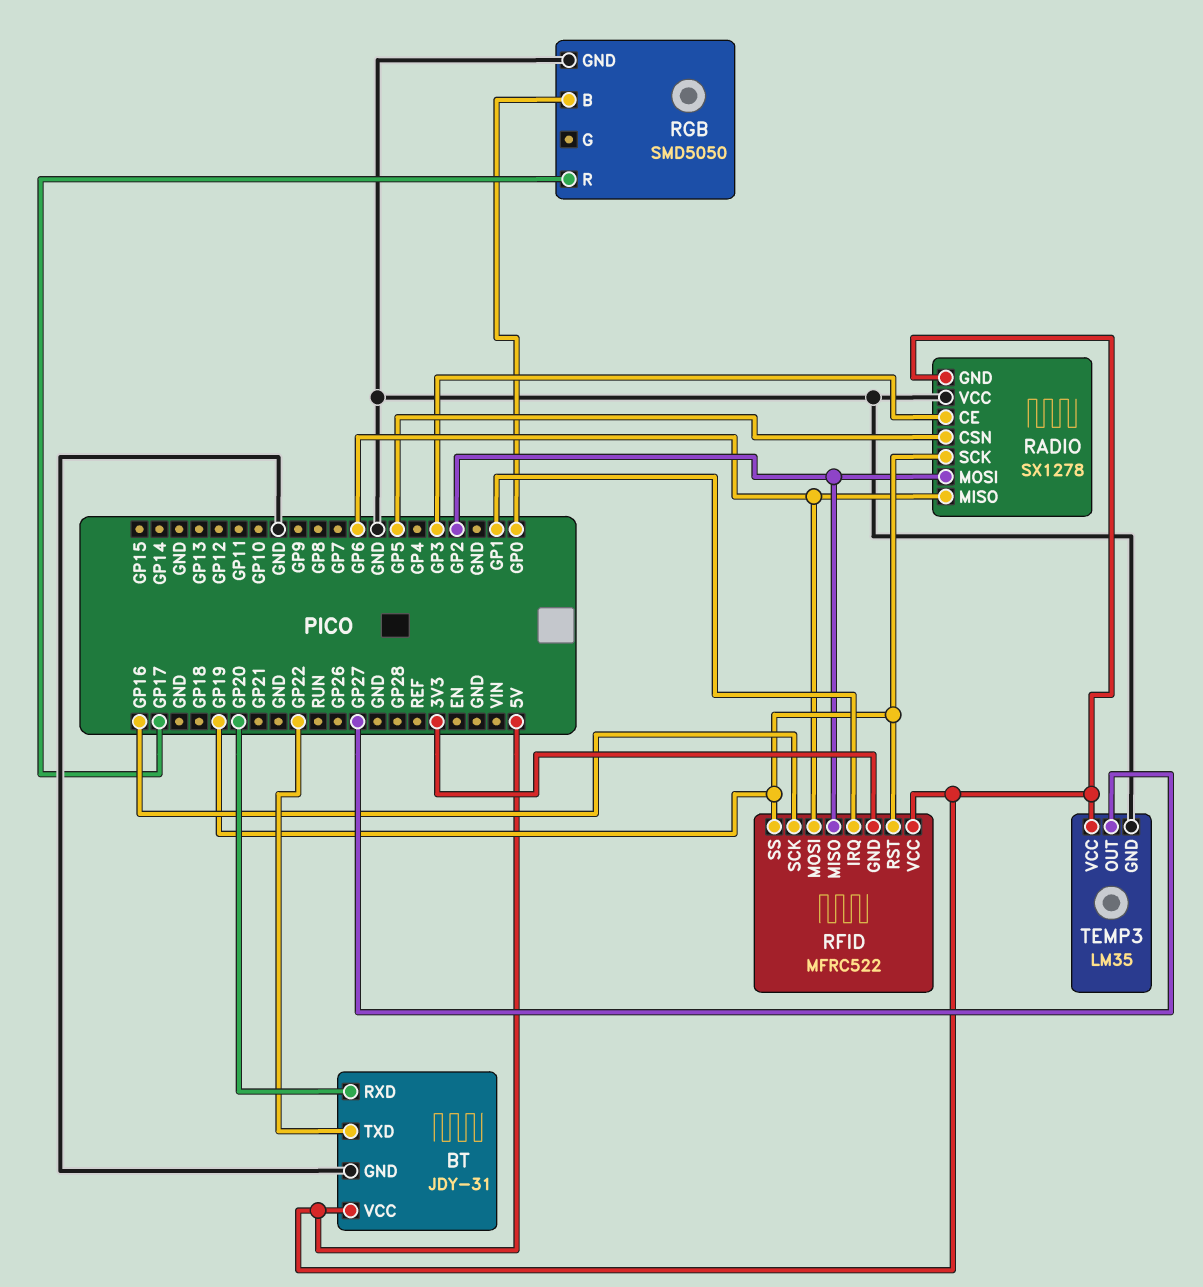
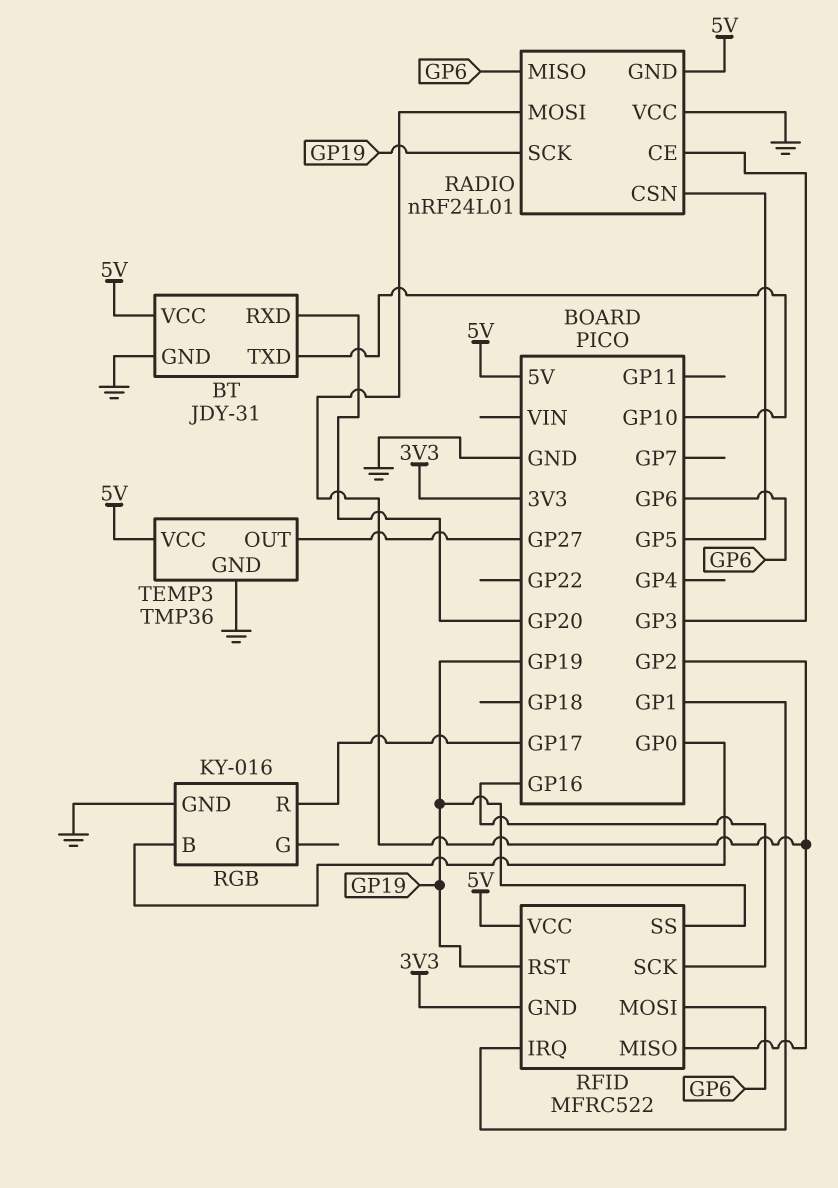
BT pin TXD: GP22 -> GP10
RADIO: SX1278 -> nRF24L01
RGB: SMD5050 -> KY-016
TEMP3: LM35 -> TMP36

